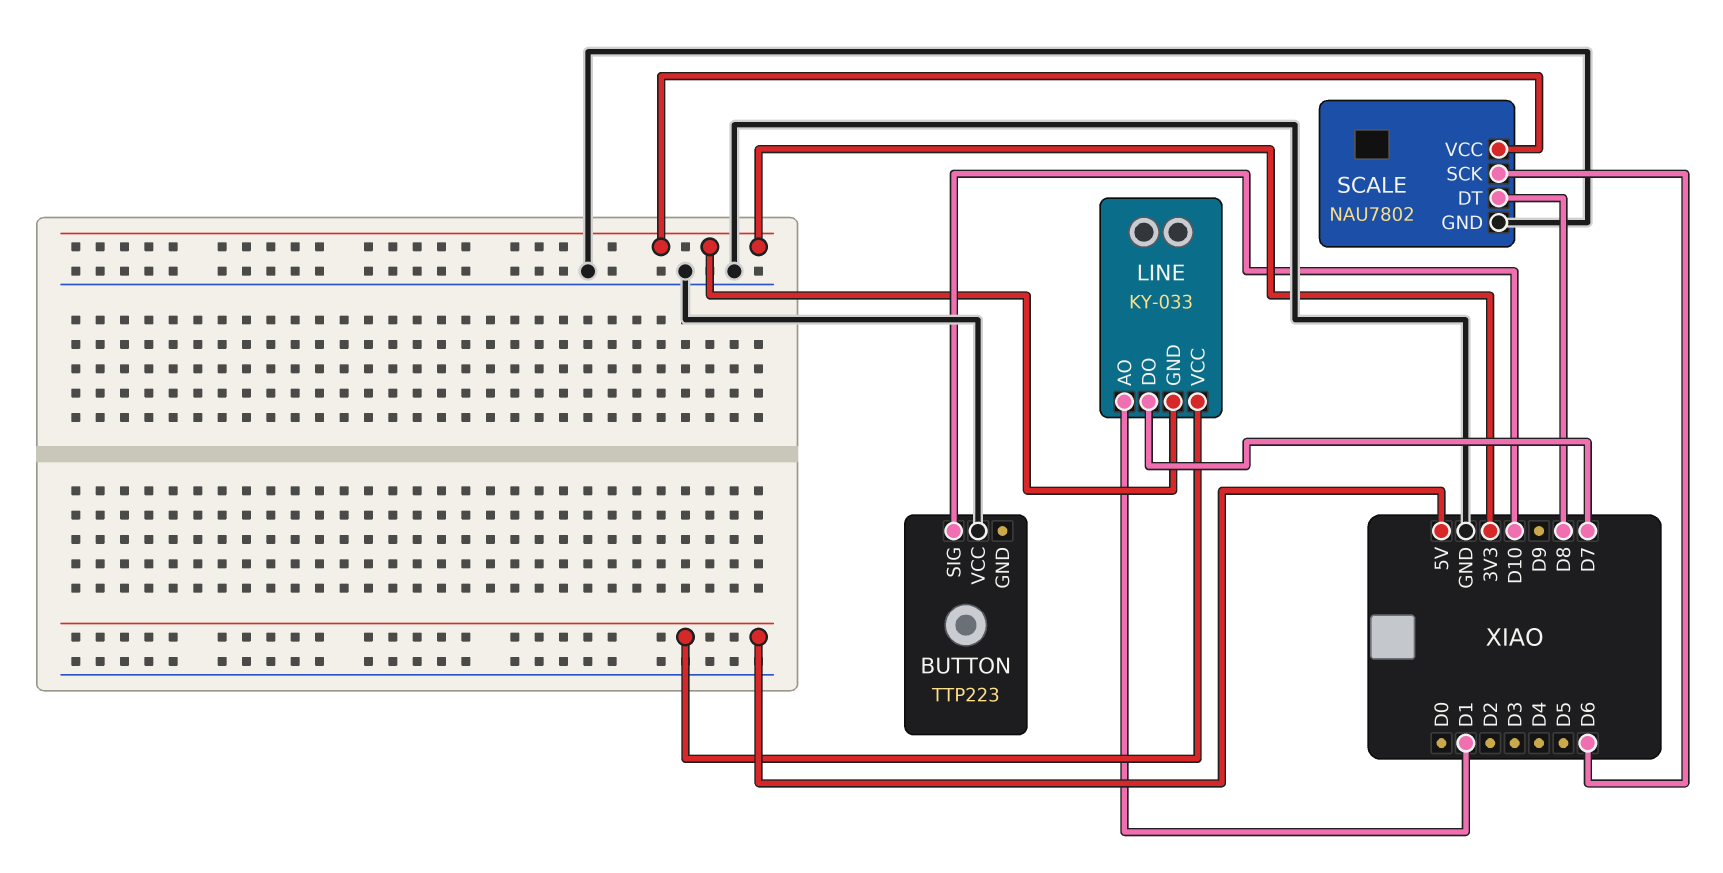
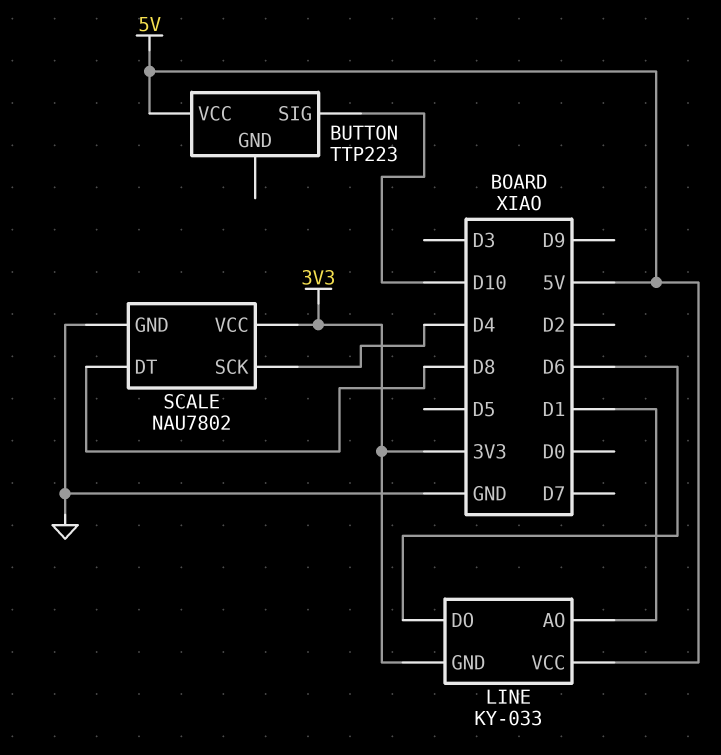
BUTTON pin VCC: GND -> 5V
LINE pin DO: D7 -> D6
SCALE pin SCK: D6 -> D4

